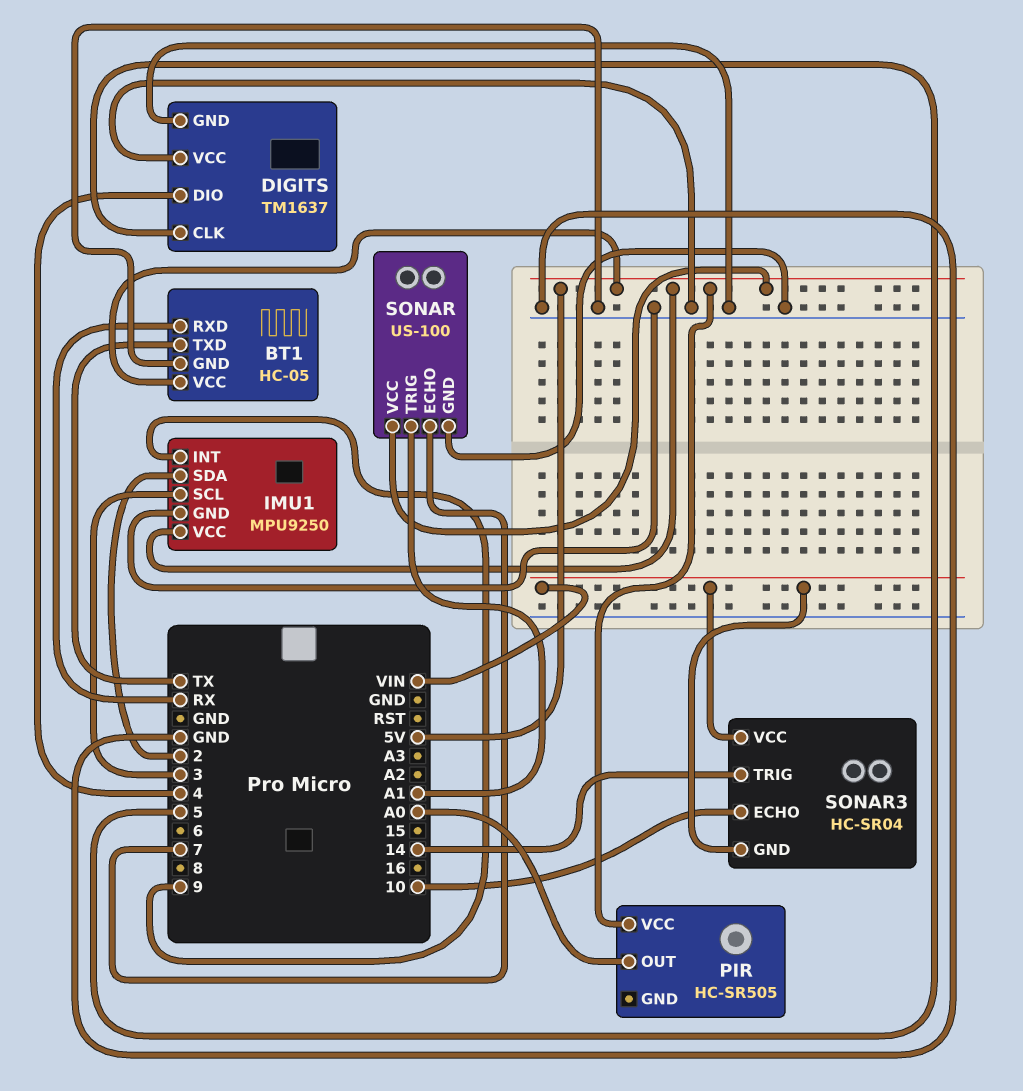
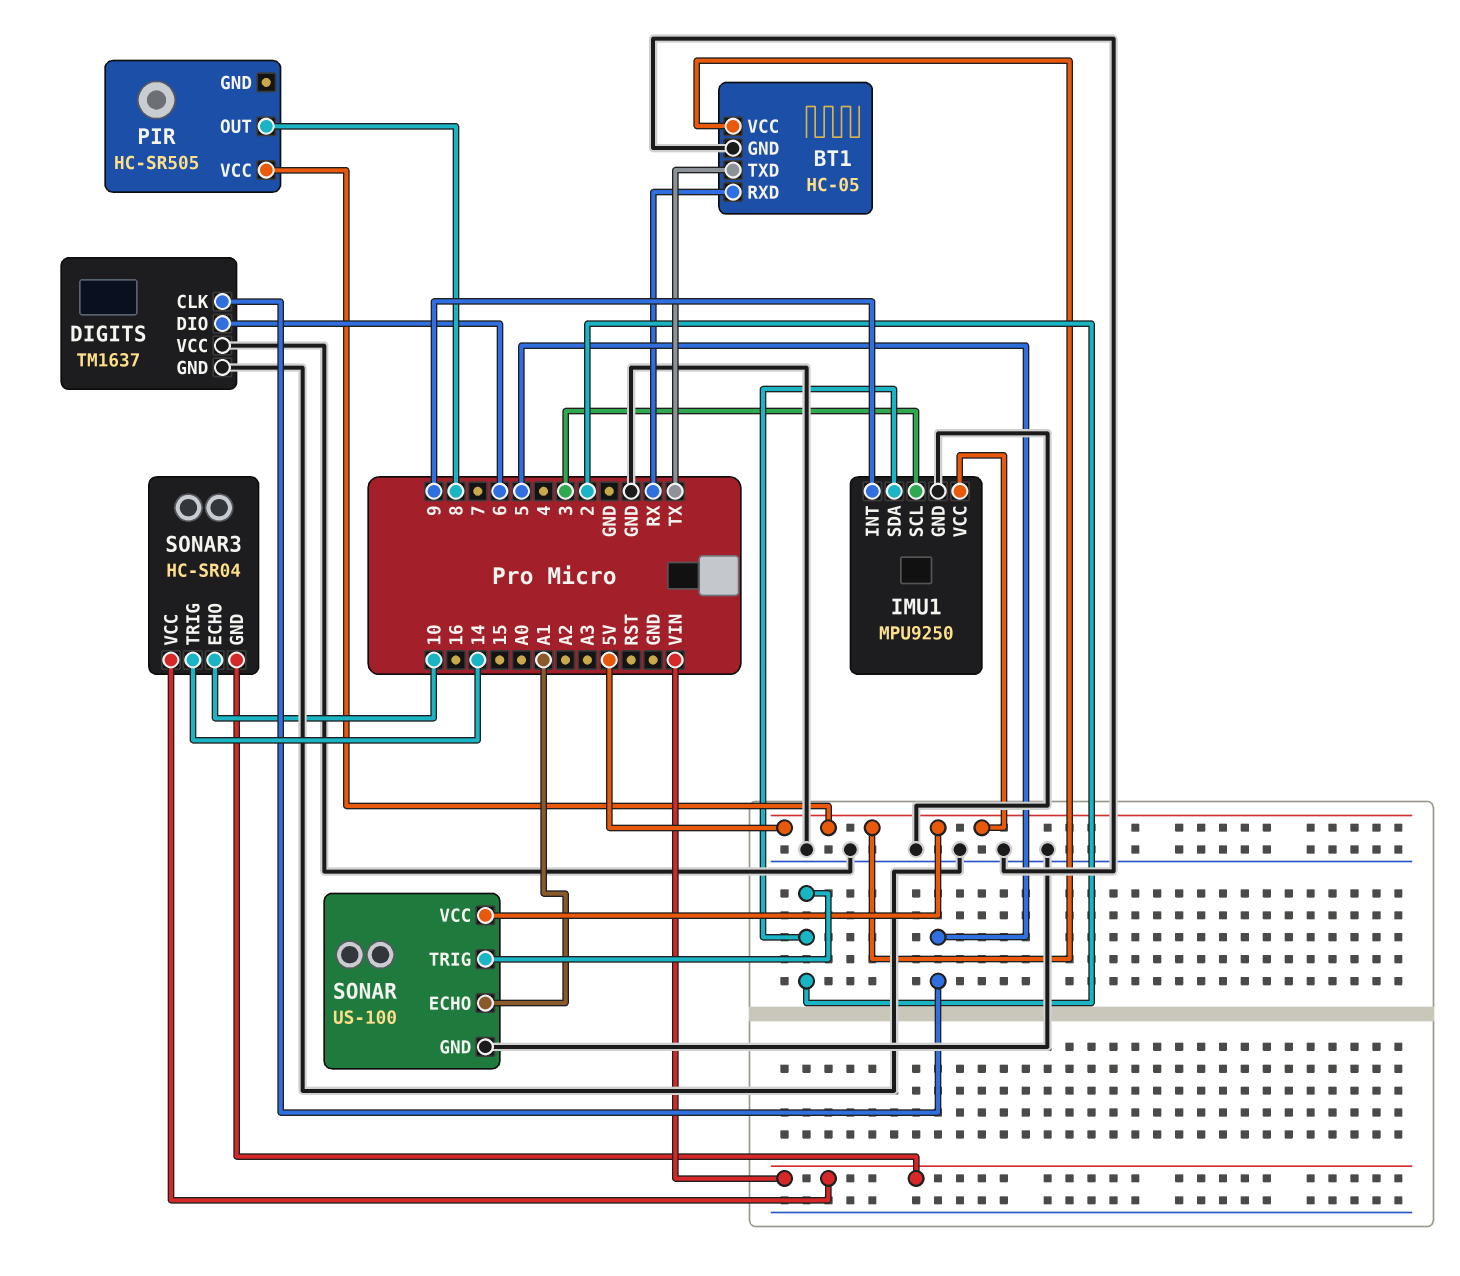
DIGITS pin DIO: 4 -> 6
PIR pin OUT: A0 -> 8
SONAR pin ECHO: 7 -> A1
SONAR pin TRIG: A1 -> 2

